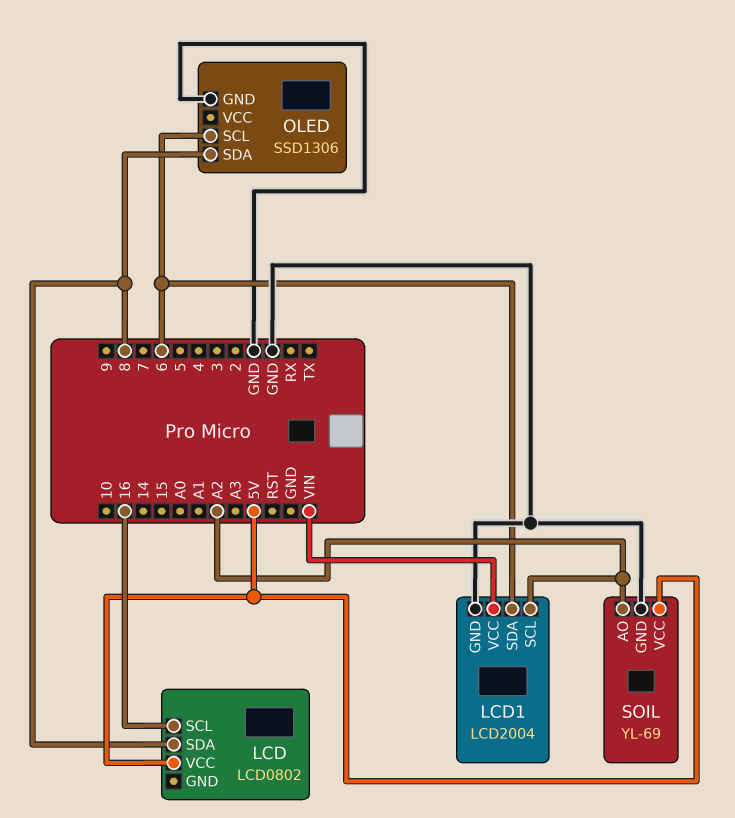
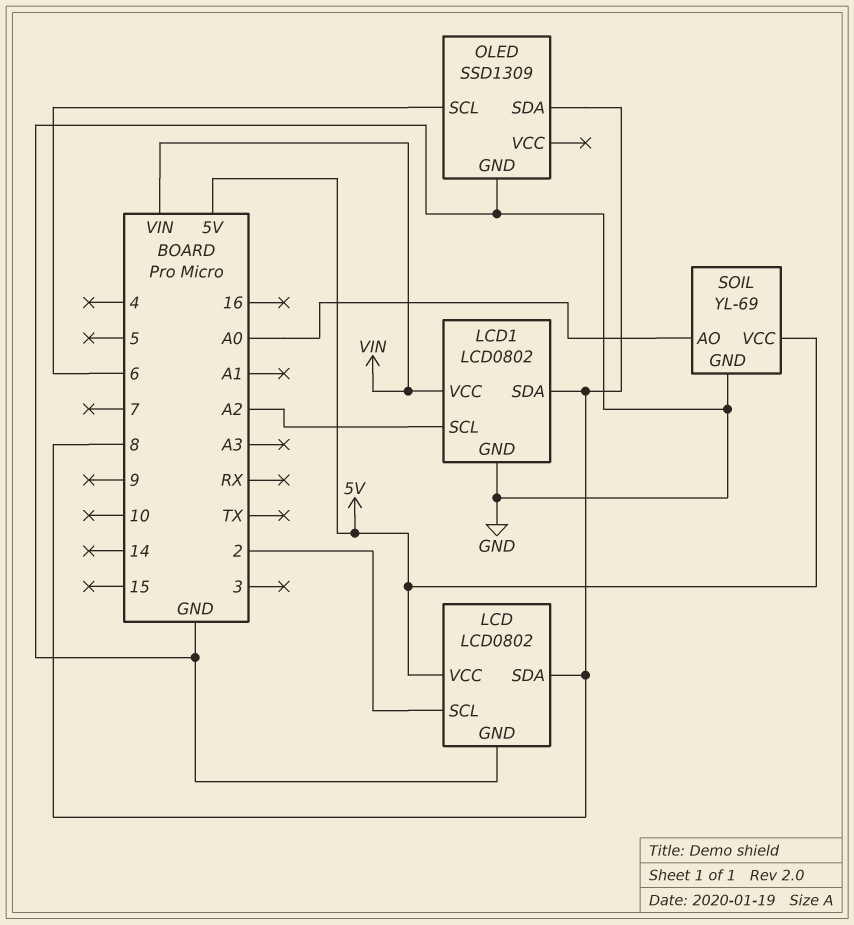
LCD pin GND: none -> GND
LCD pin SCL: 16 -> 2
LCD1: LCD2004 -> LCD0802
LCD1 pin SDA: 6 -> 8
OLED: SSD1306 -> SSD1309
SOIL pin AO: A2 -> A0

